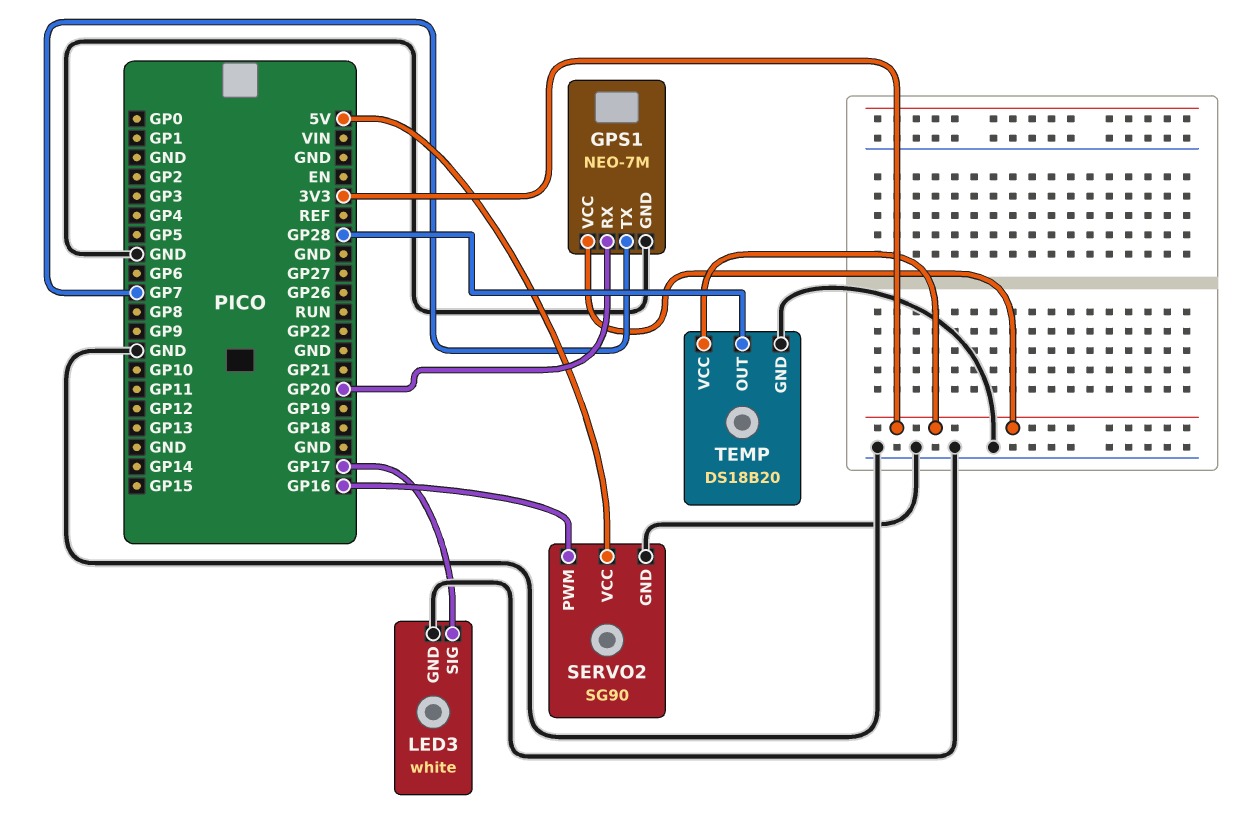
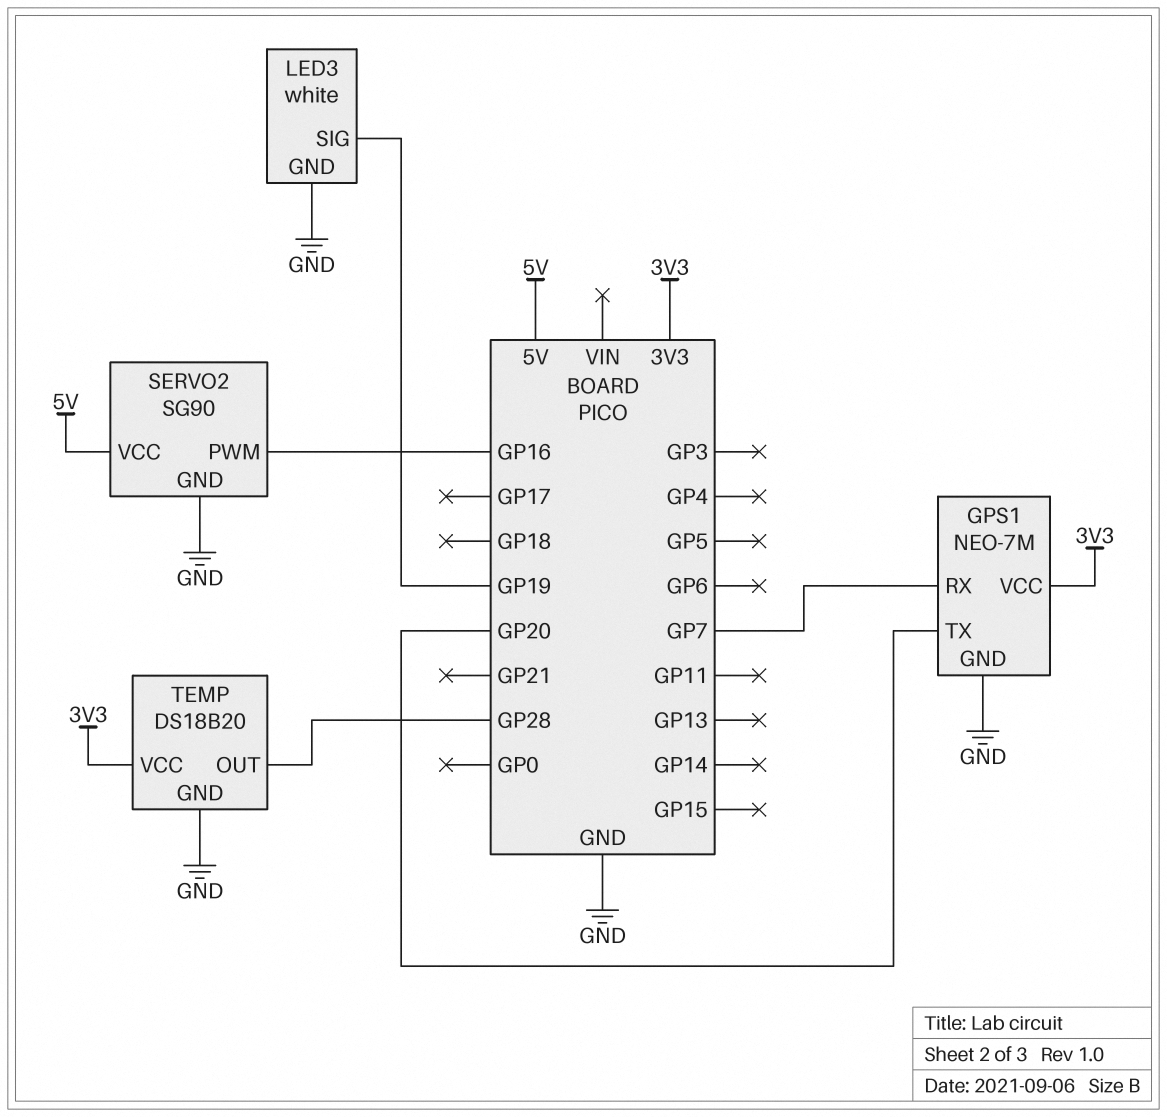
GPS1 pin RX: GP20 -> GP7
GPS1 pin TX: GP7 -> GP20
LED3 pin SIG: GP17 -> GP19

